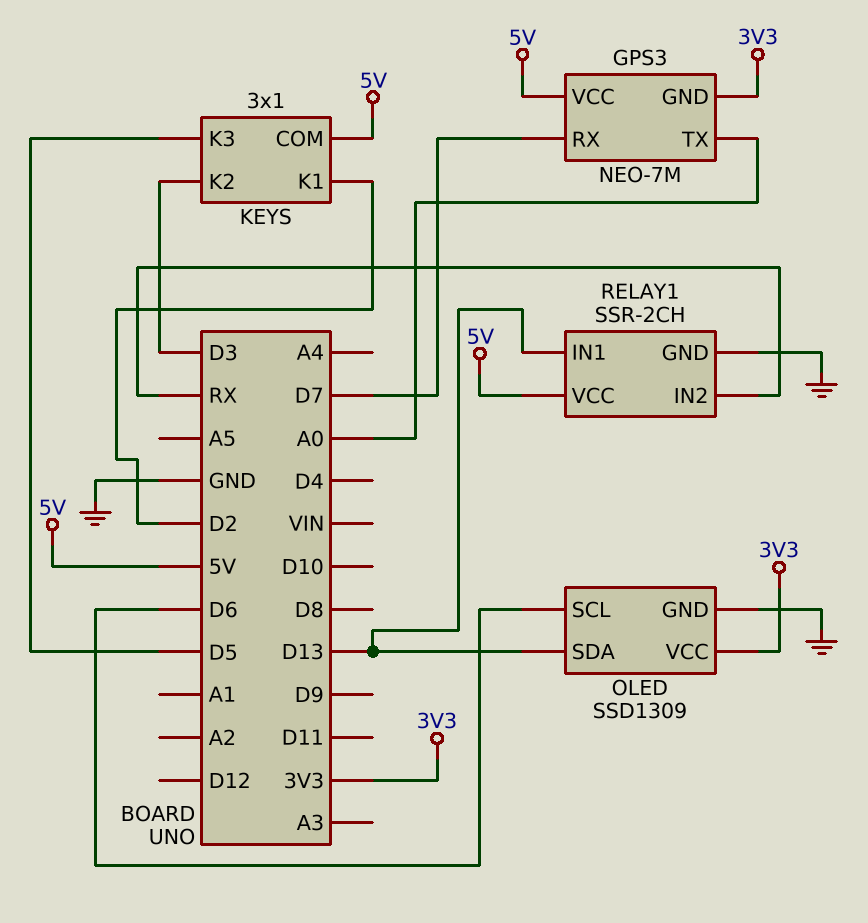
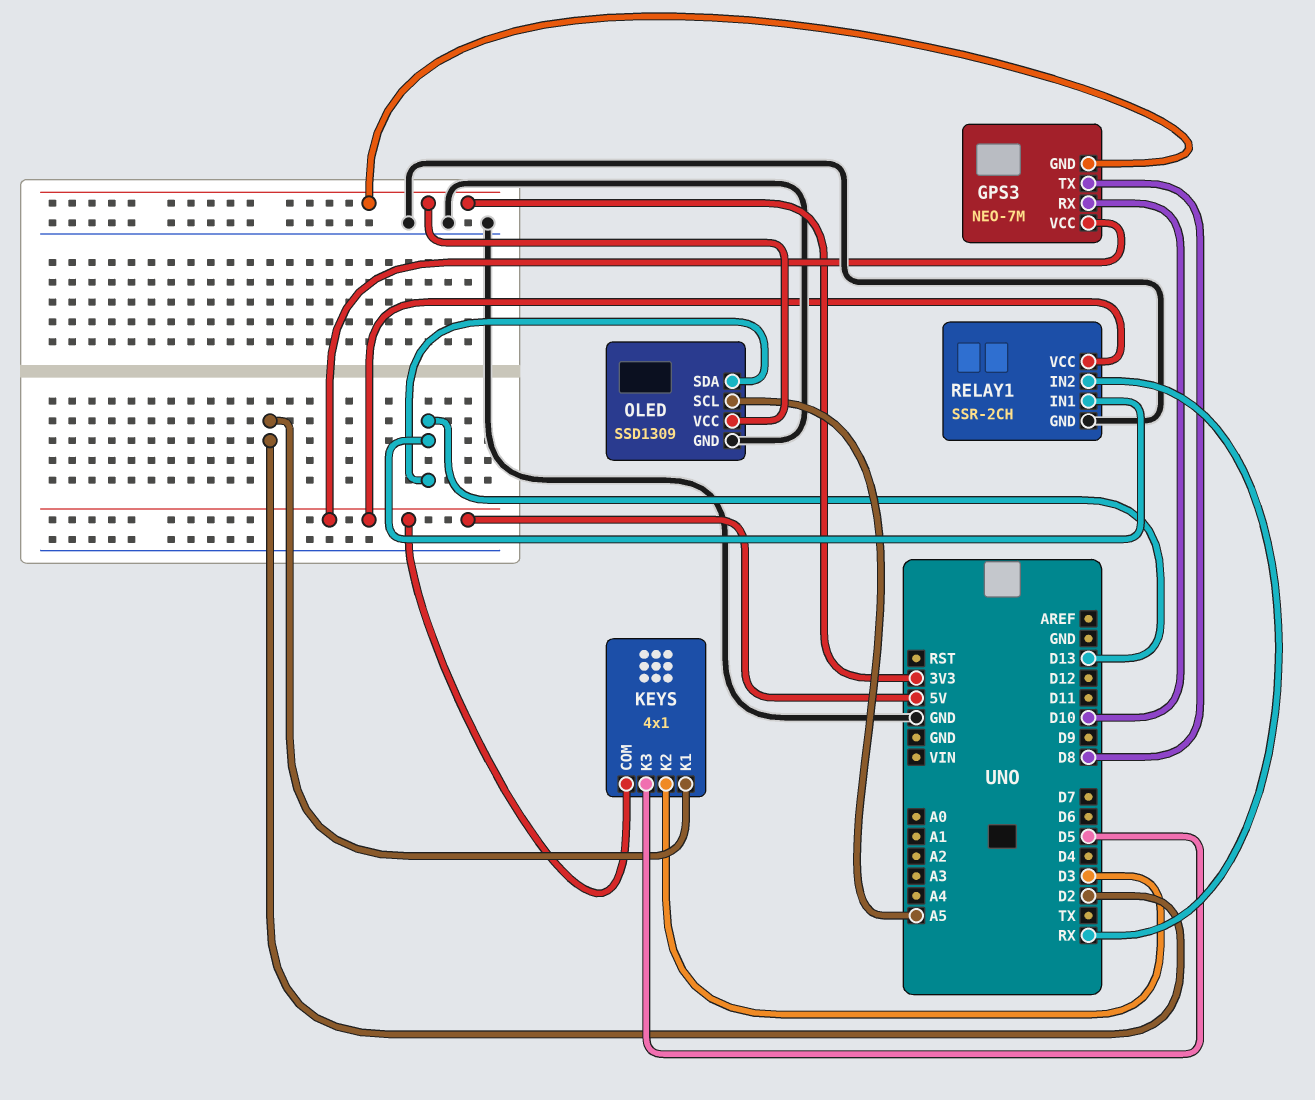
GPS3 pin RX: D7 -> D10
GPS3 pin TX: A0 -> D8
KEYS: 3x1 -> 4x1
OLED pin SCL: D6 -> A5

